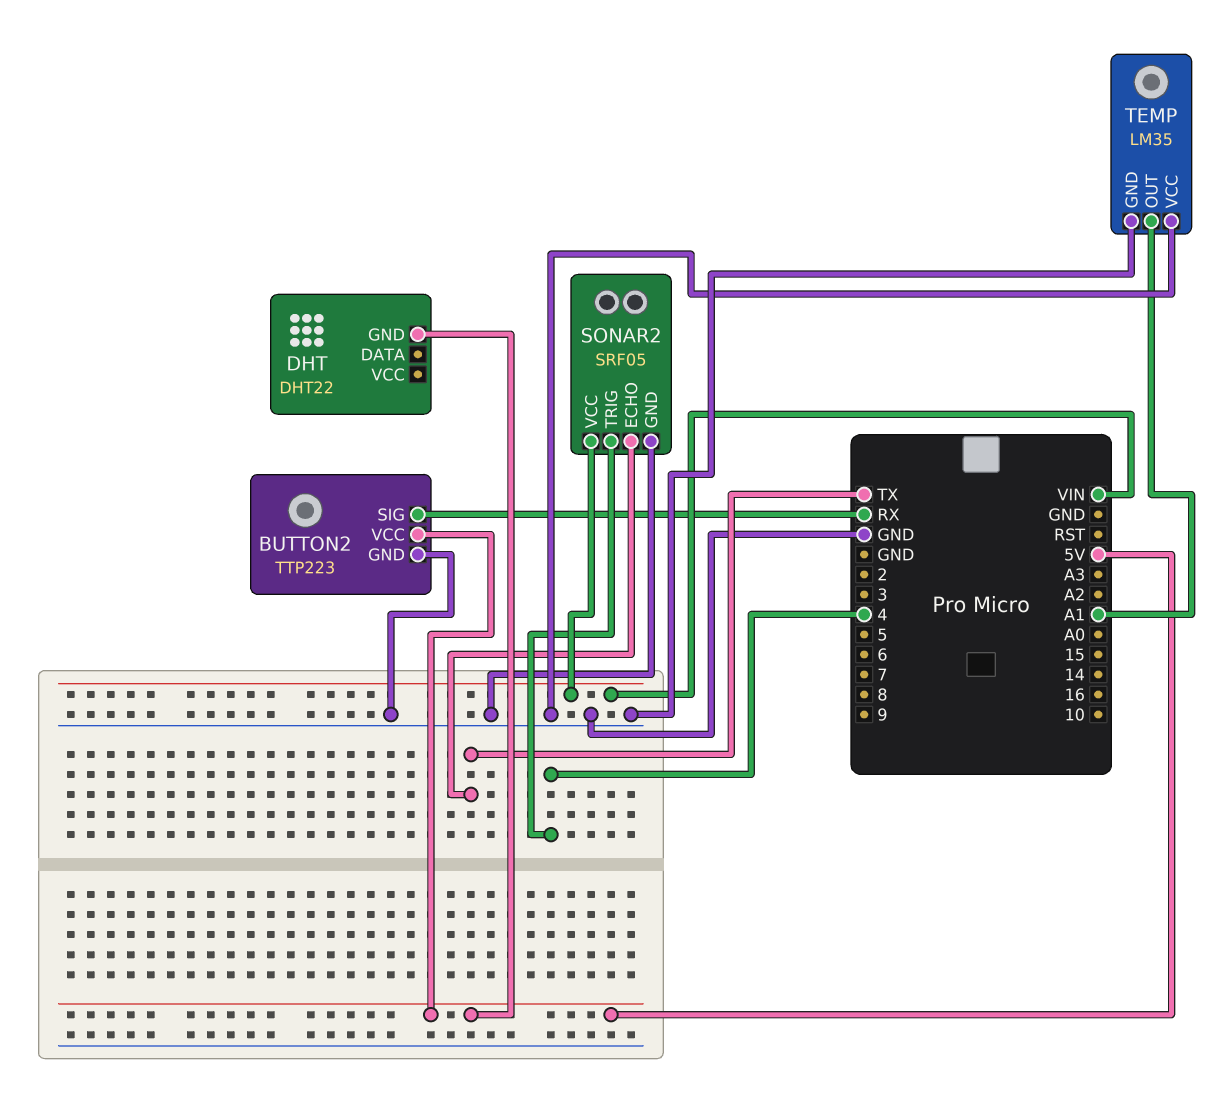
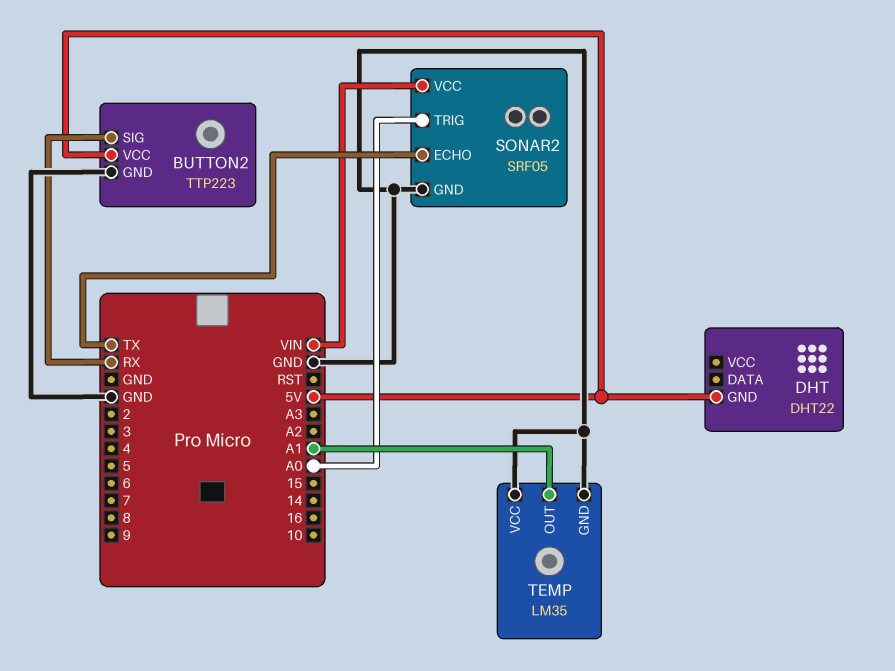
SONAR2 pin TRIG: 4 -> A0

